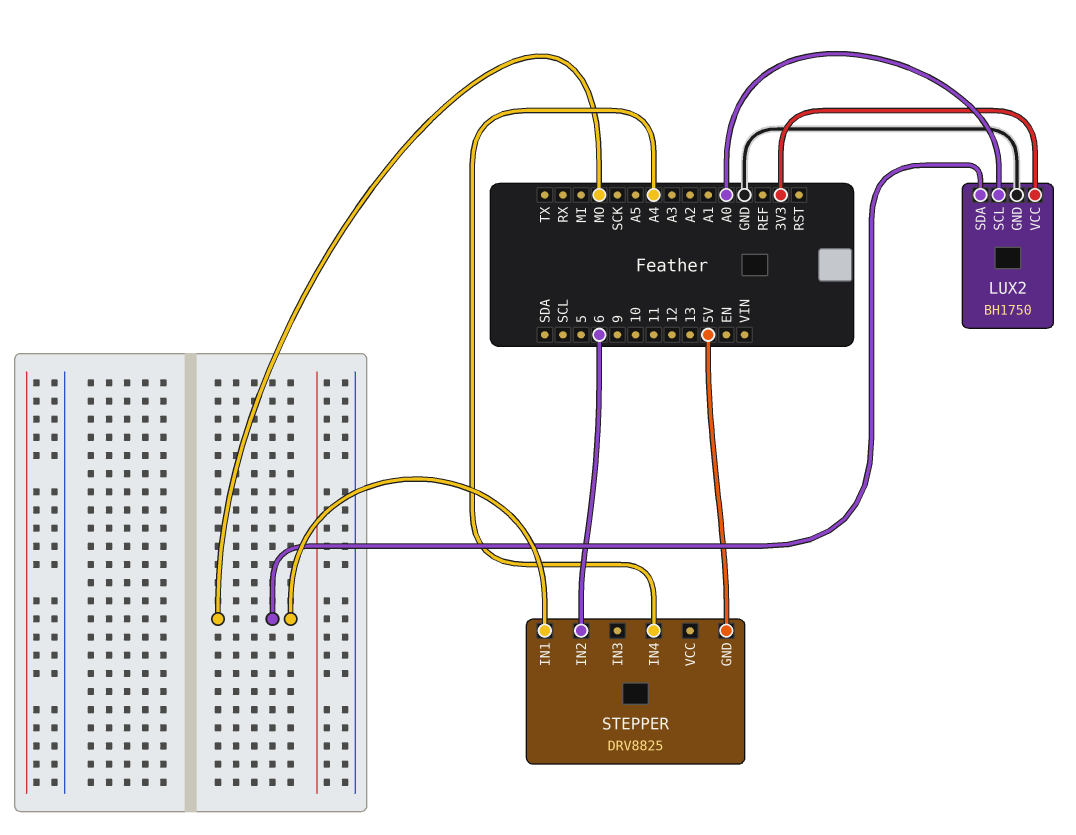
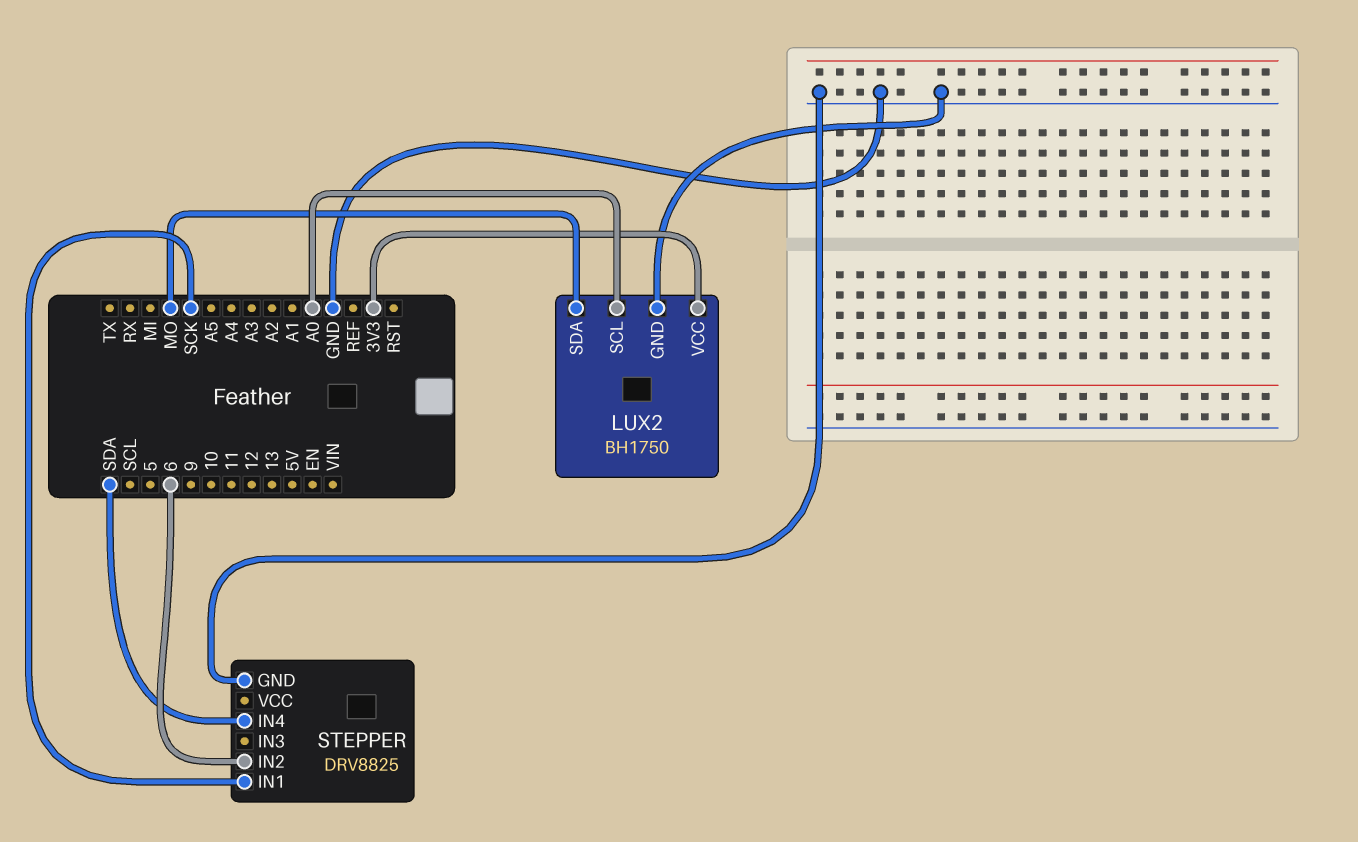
STEPPER pin GND: 5V -> GND
STEPPER pin IN1: MO -> SCK
STEPPER pin IN4: A4 -> SDA

